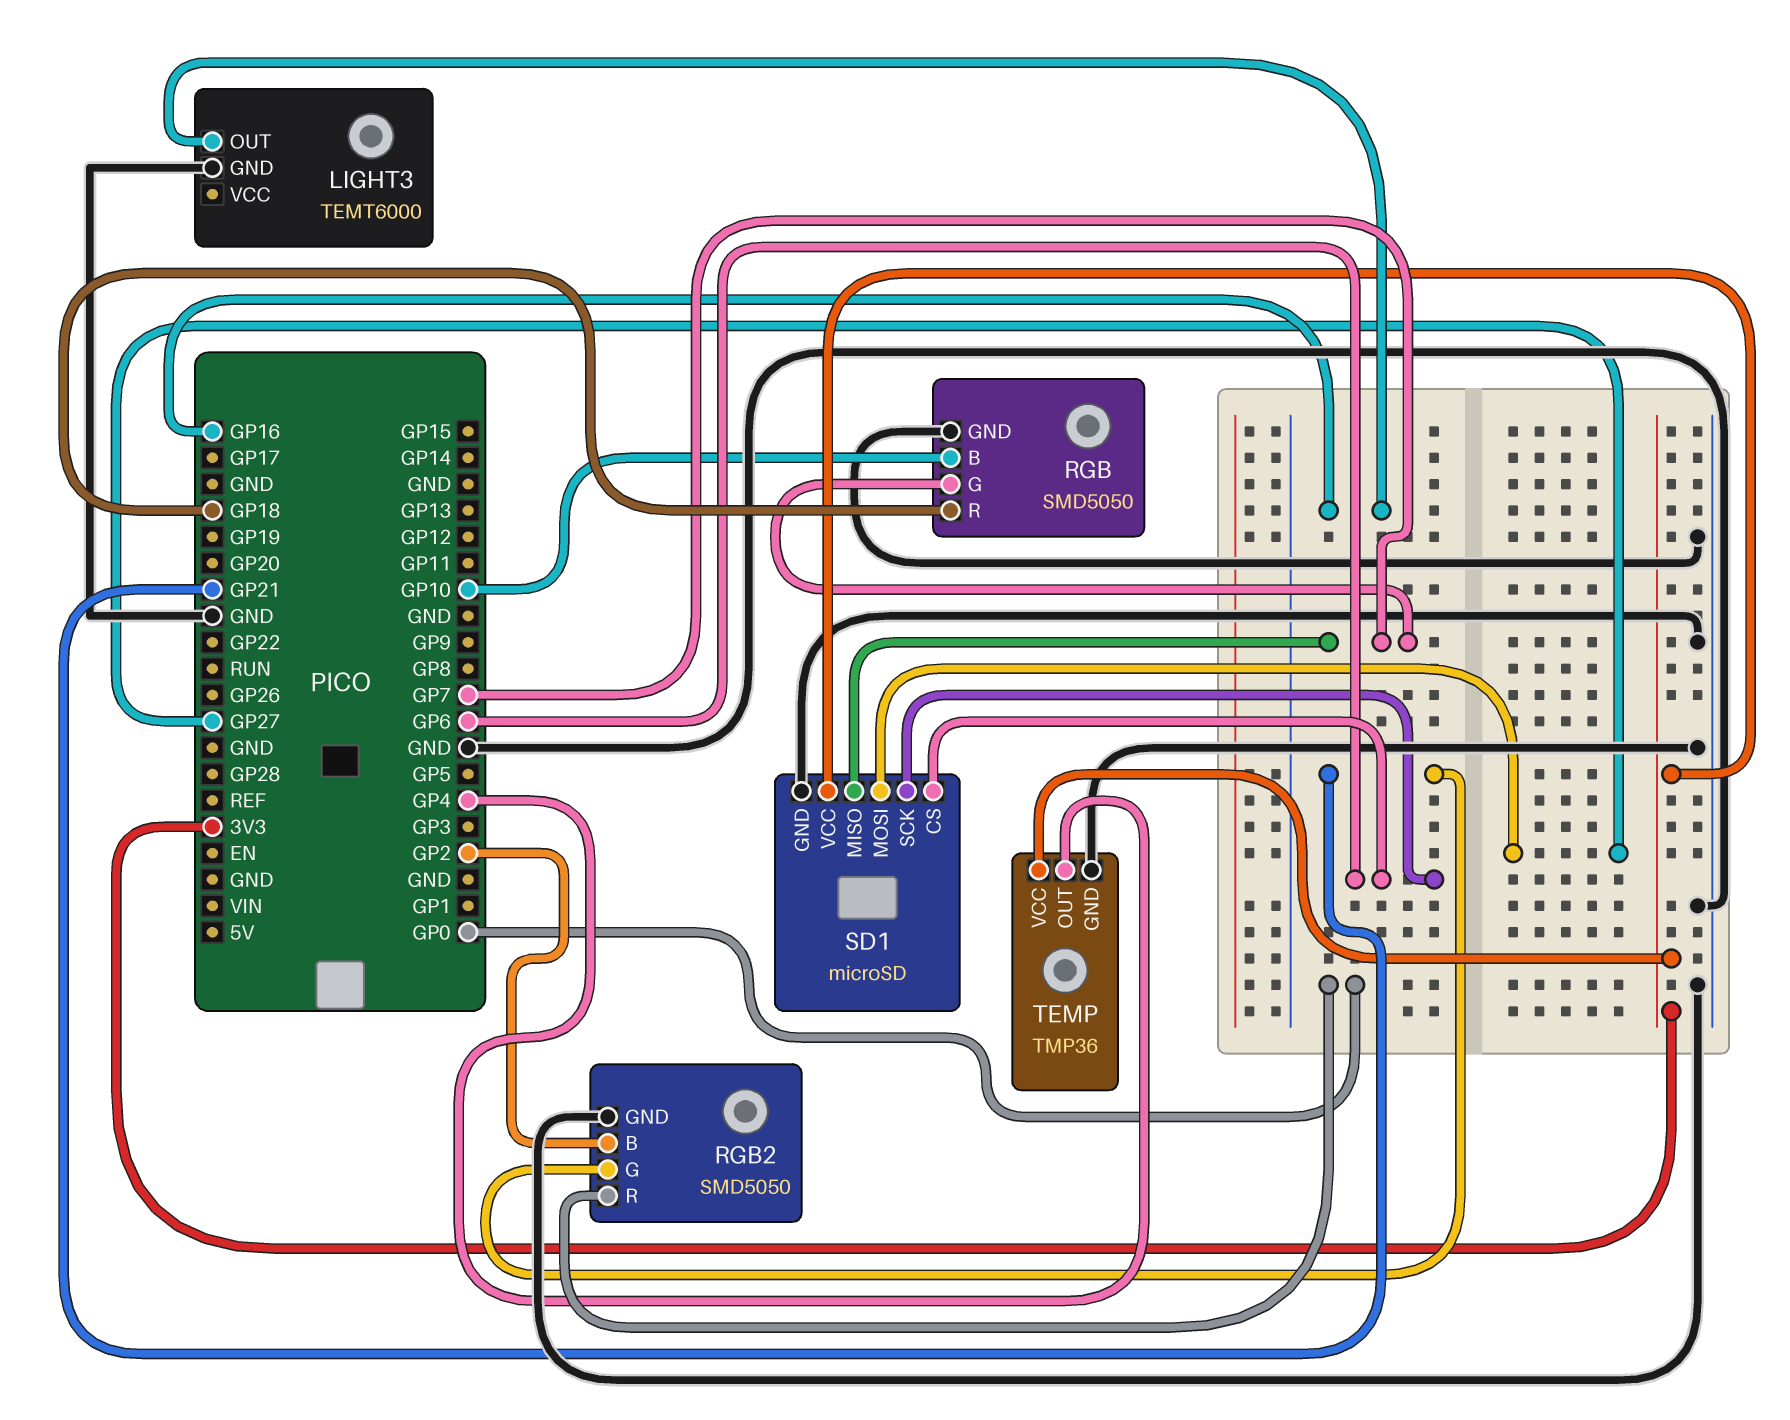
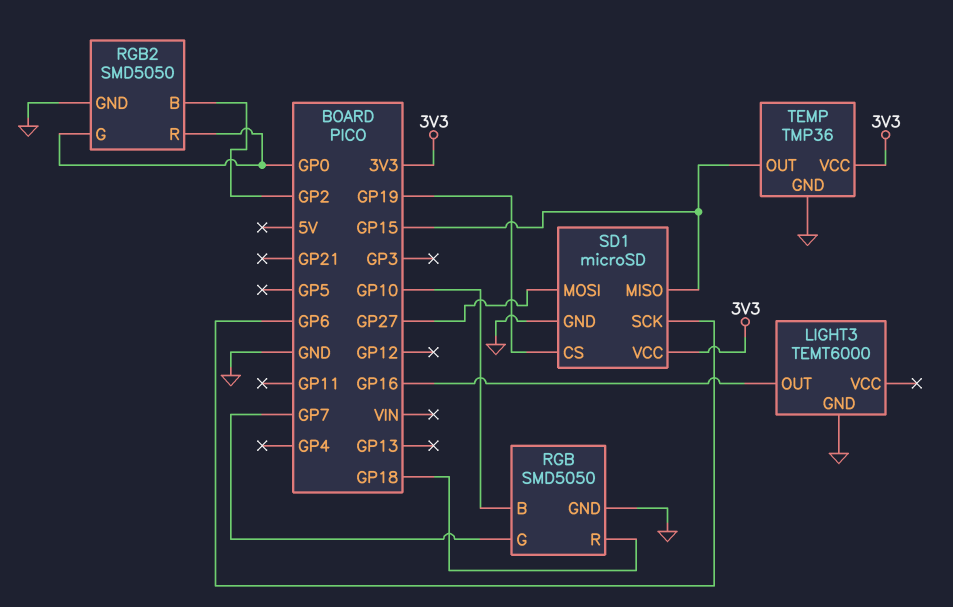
RGB2 pin G: GP21 -> GP0
SD1 pin CS: GP6 -> GP19
SD1 pin MISO: GP7 -> GP15
TEMP pin OUT: GP4 -> GP15

